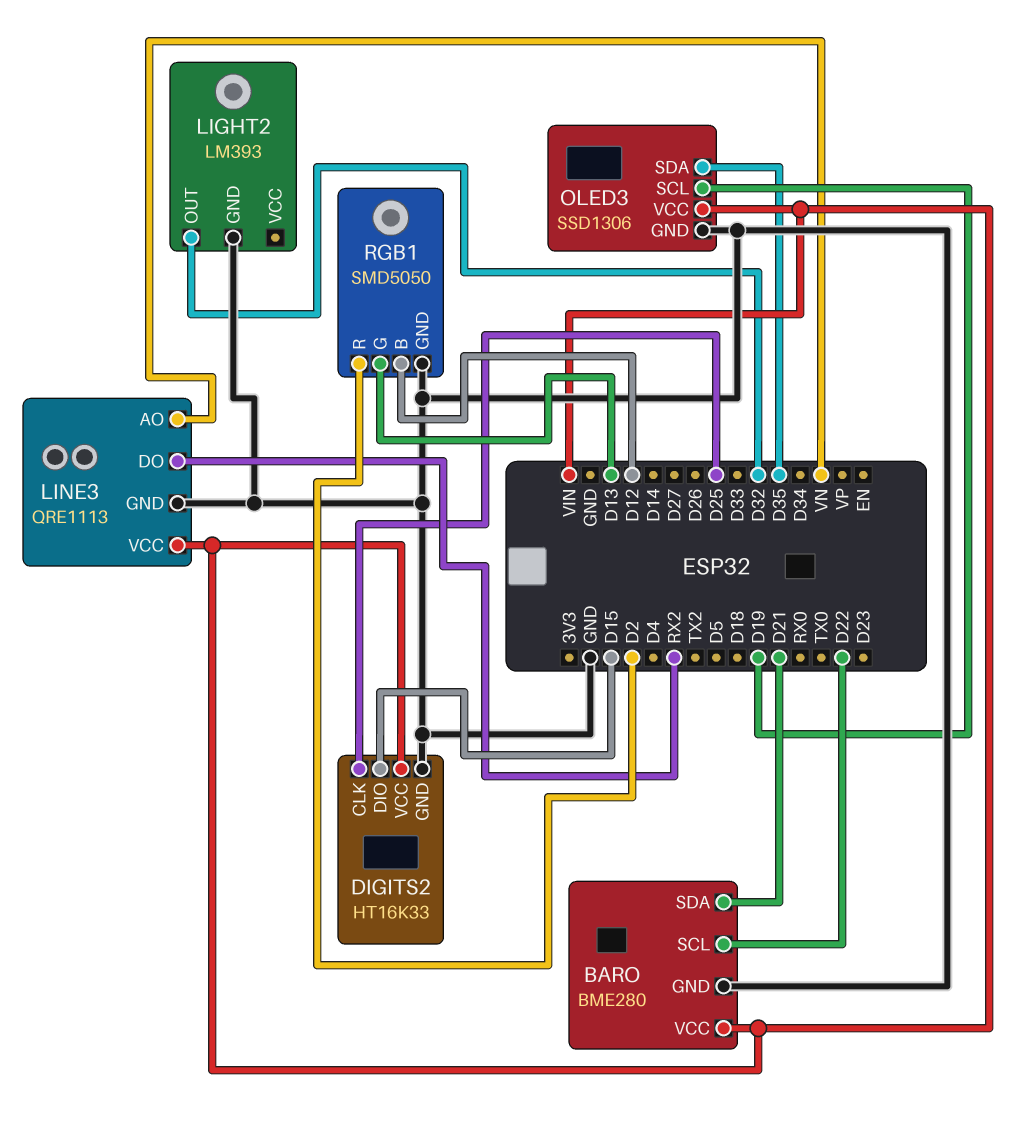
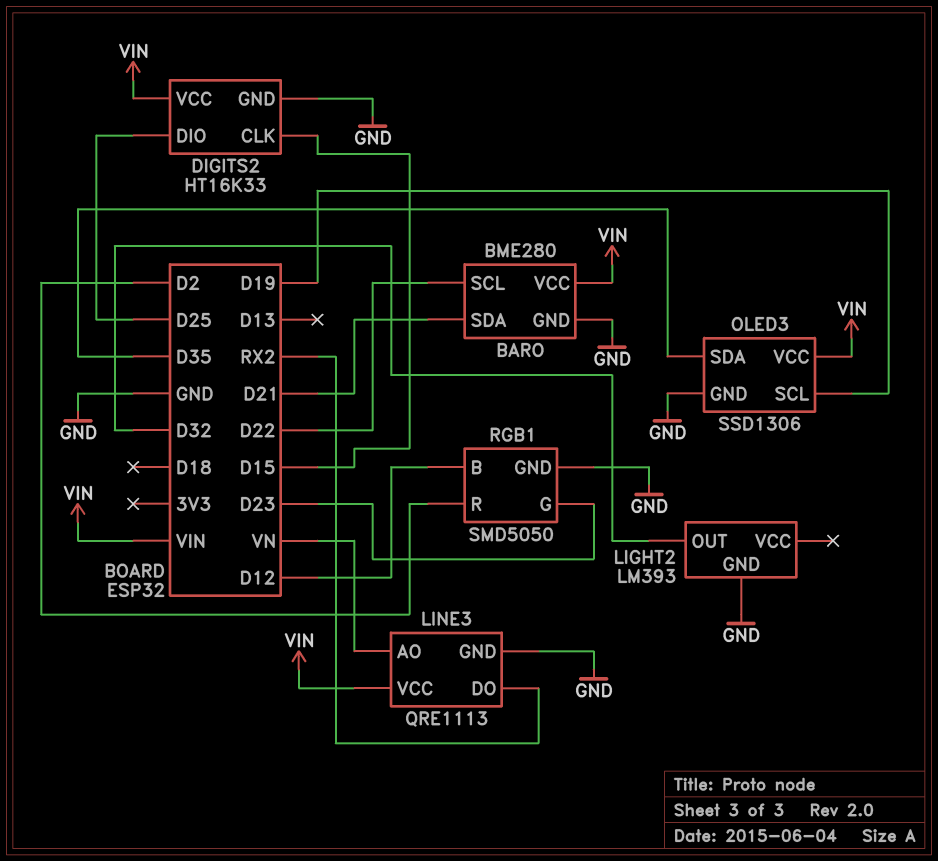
DIGITS2 pin CLK: D25 -> D15
DIGITS2 pin DIO: D15 -> D25
RGB1 pin G: D13 -> D23

